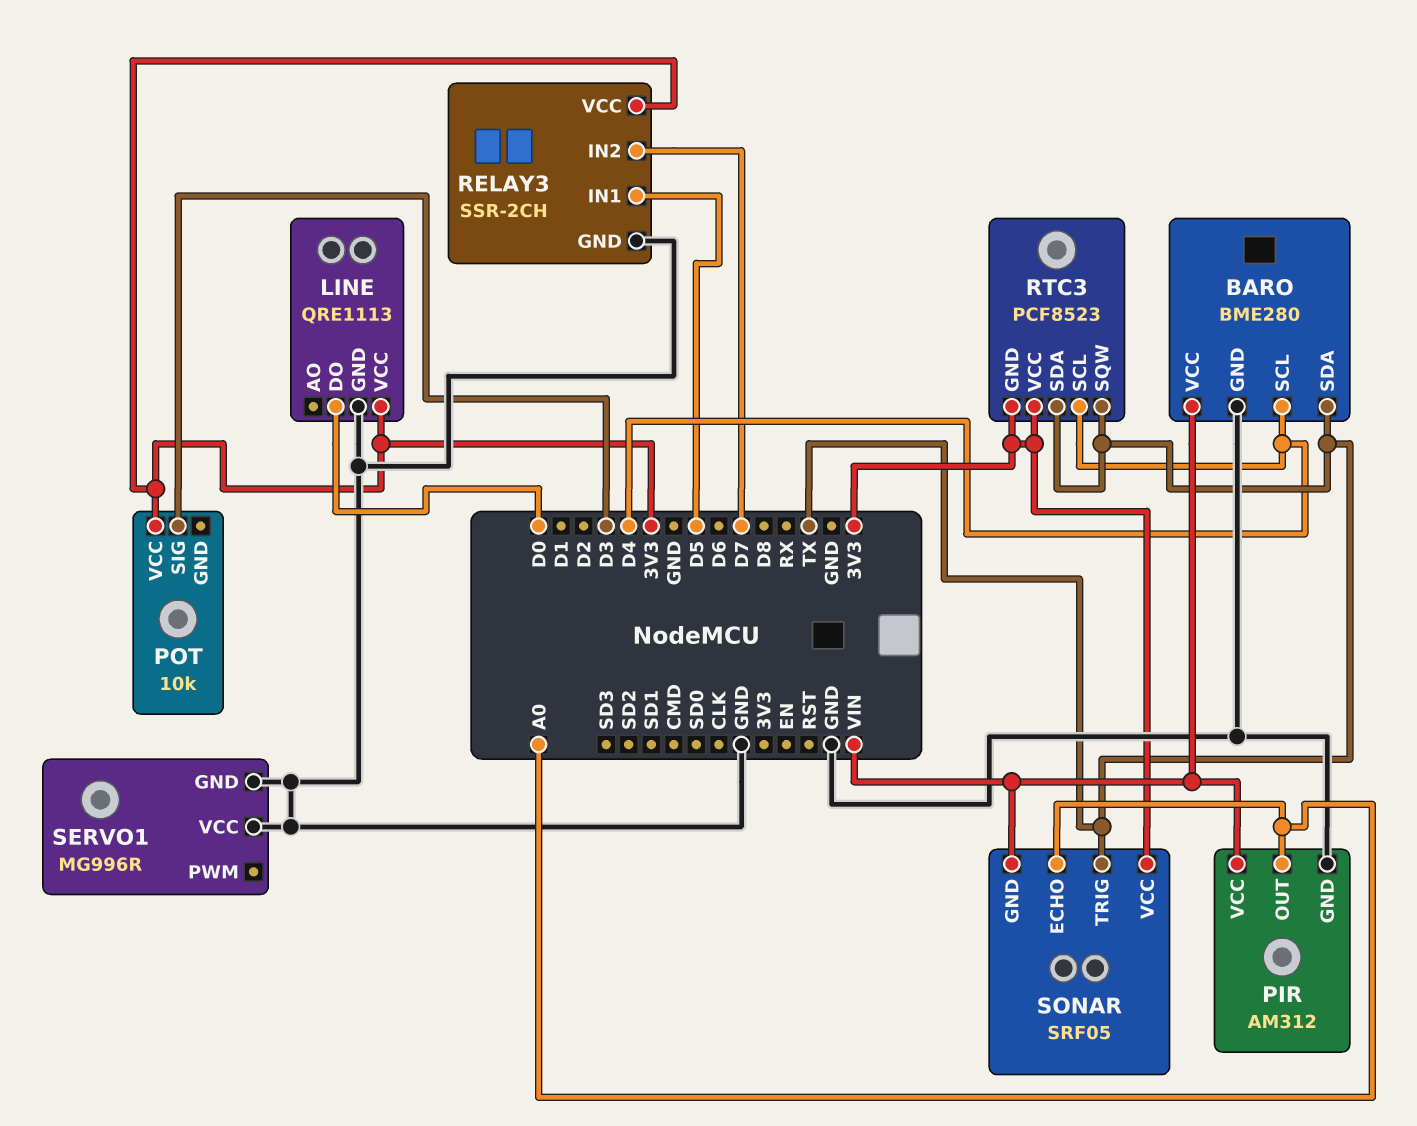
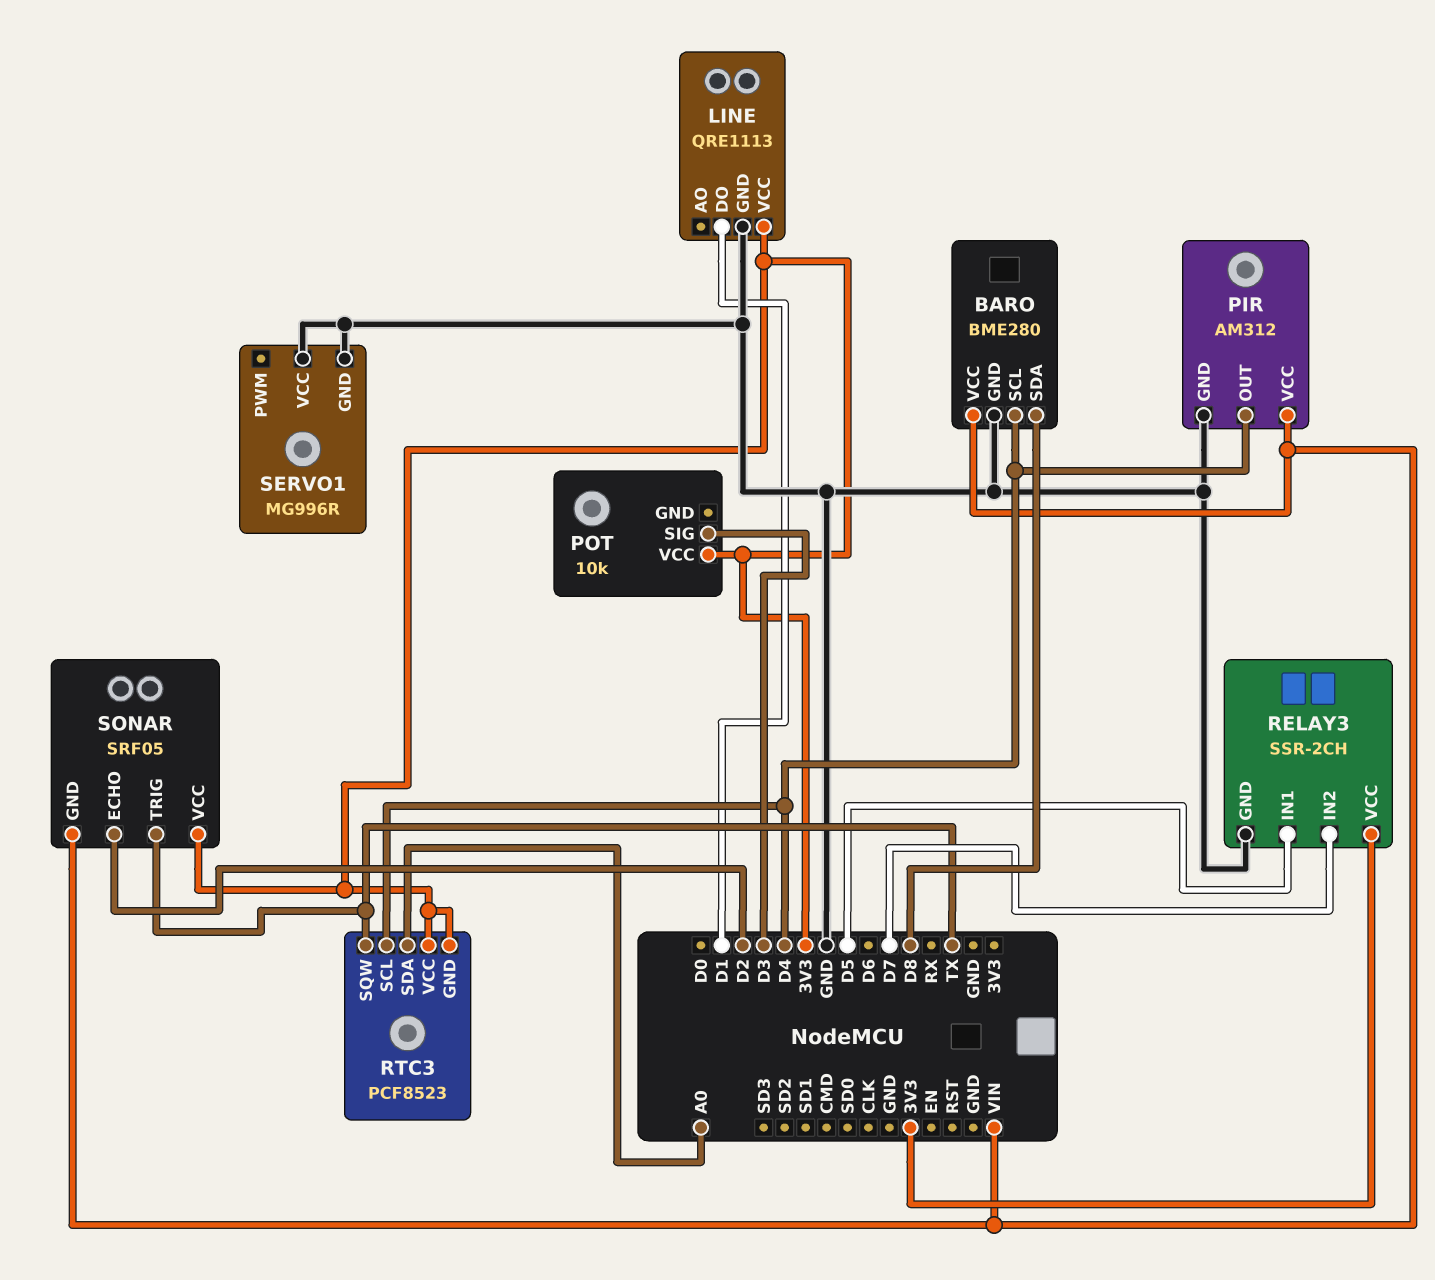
BARO pin SDA: TX -> D8
LINE pin DO: D0 -> D1
PIR pin OUT: A0 -> D4
RTC3 pin SDA: TX -> A0
SONAR pin ECHO: A0 -> D2

